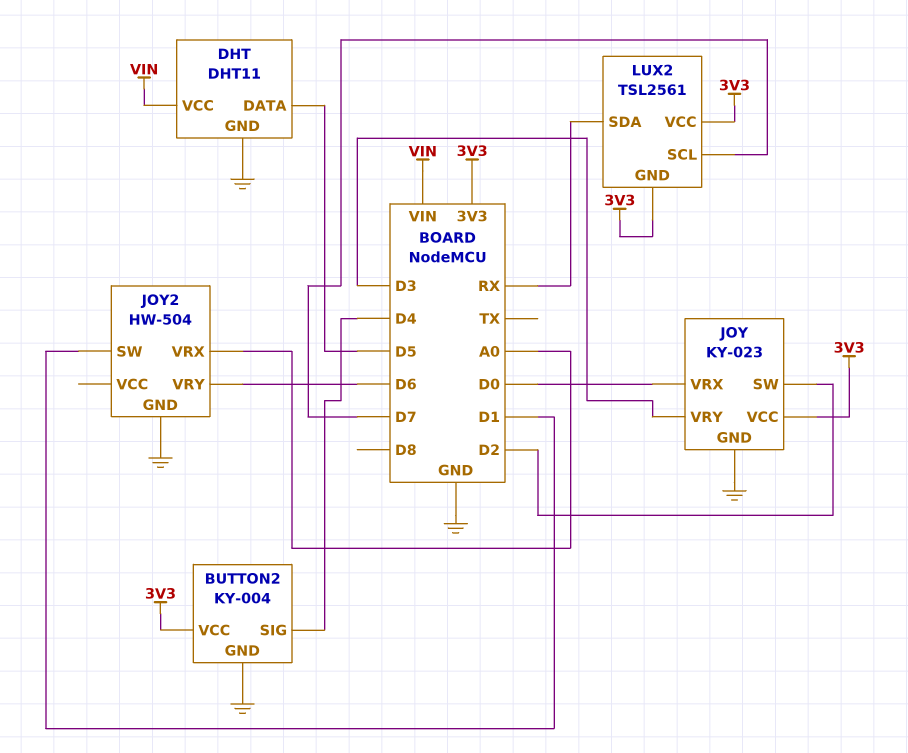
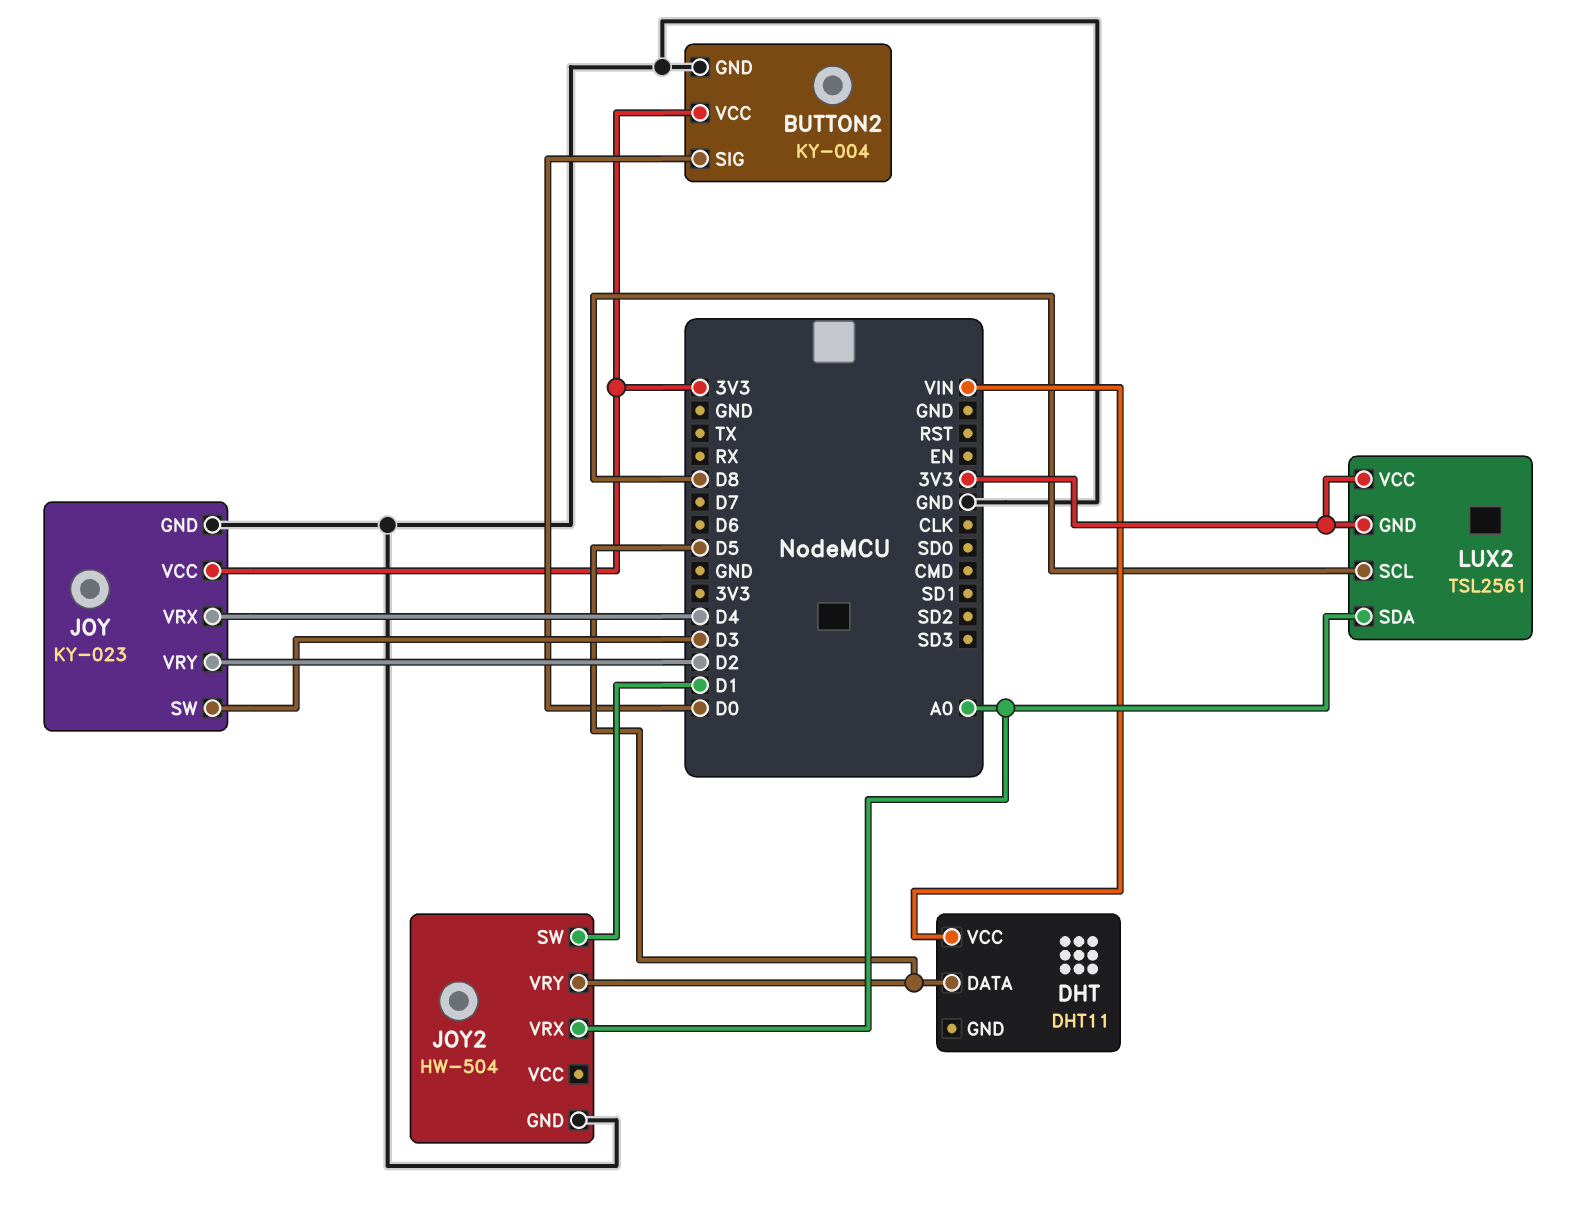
BUTTON2 pin SIG: D4 -> D0
DHT pin GND: GND -> none
JOY pin SW: D2 -> D3
JOY pin VRX: D0 -> D4
JOY pin VRY: D3 -> D2
JOY2 pin VRY: D6 -> D5
LUX2 pin SCL: D7 -> D8
LUX2 pin SDA: RX -> A0

